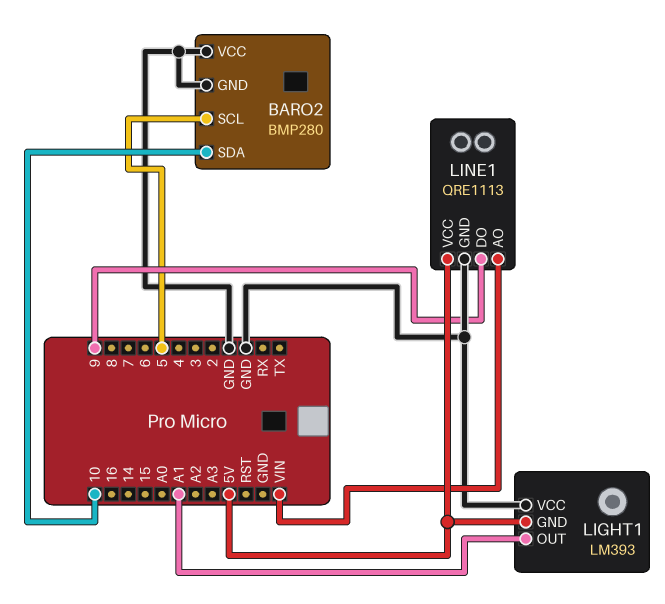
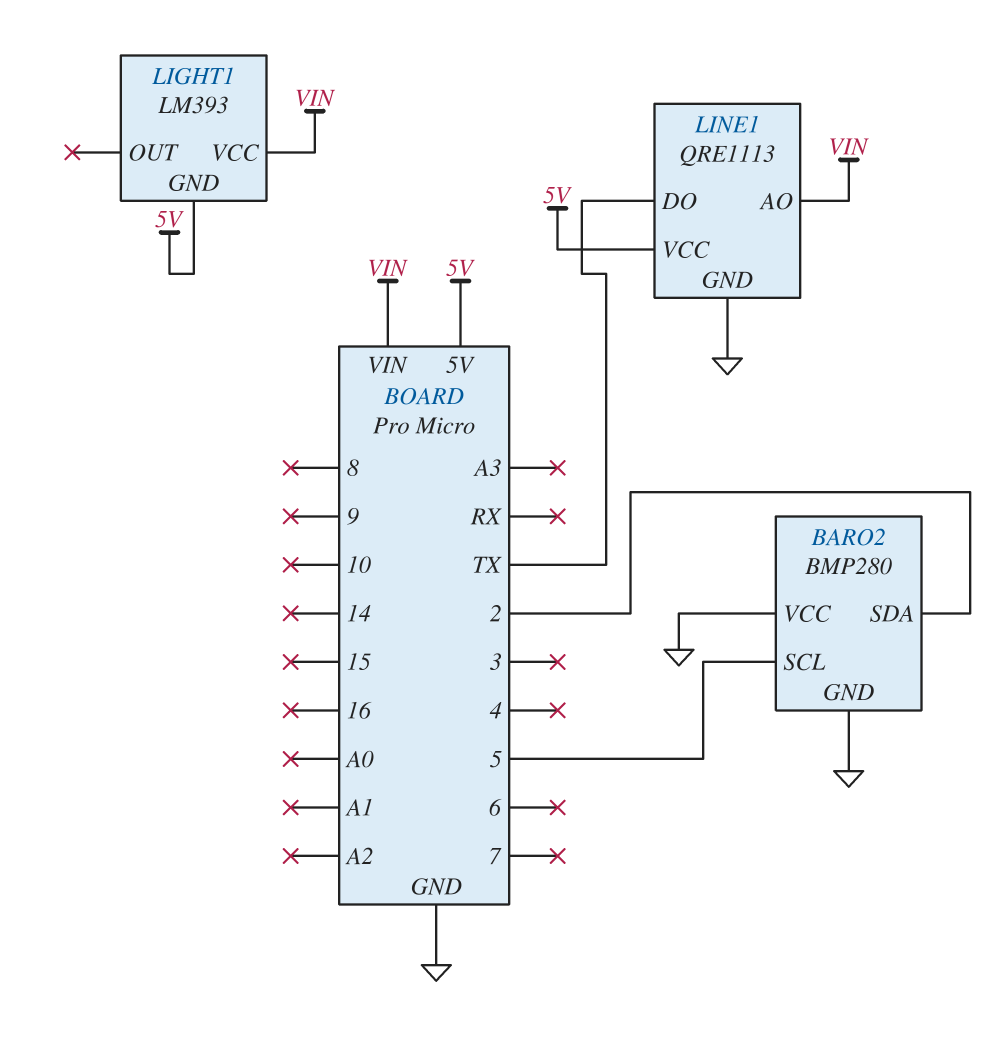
BARO2 pin SDA: 10 -> 2
LIGHT1 pin OUT: A1 -> none
LIGHT1 pin VCC: GND -> VIN
LINE1 pin DO: 9 -> TX

